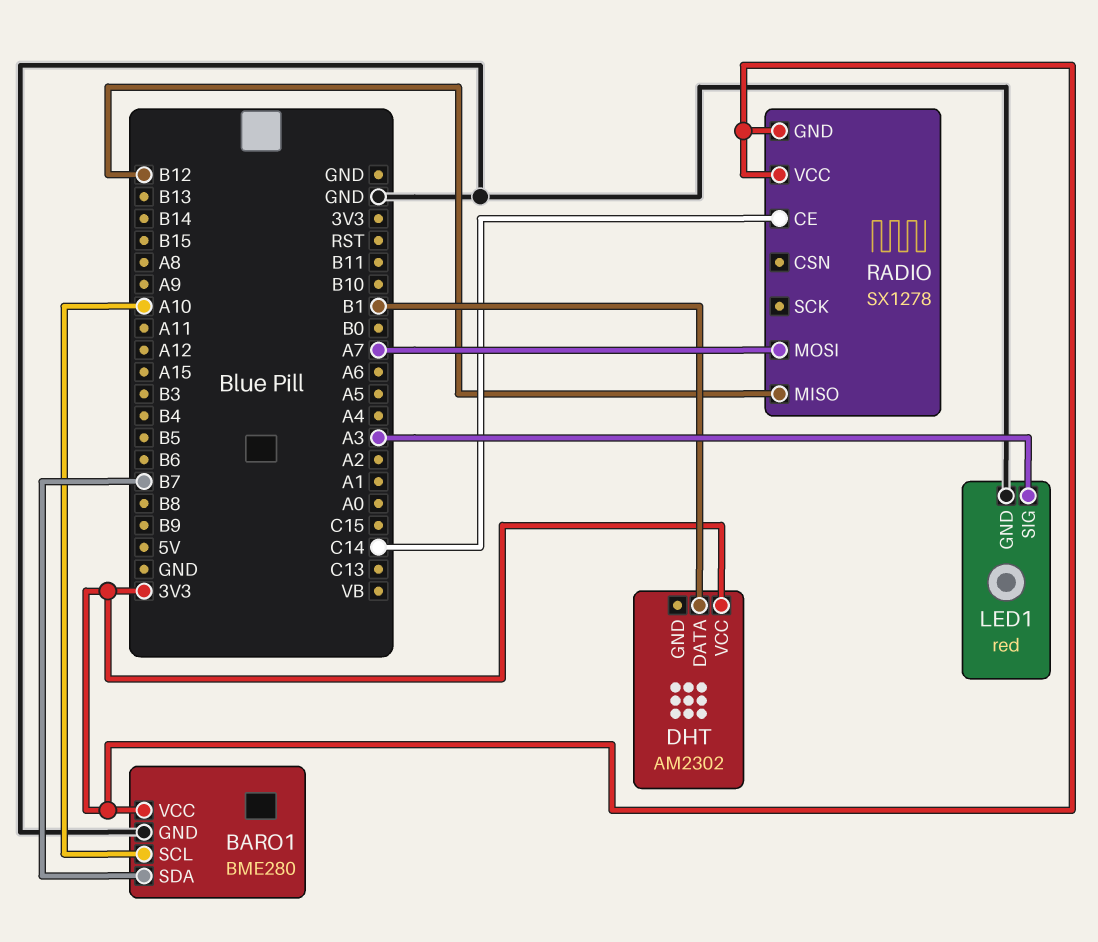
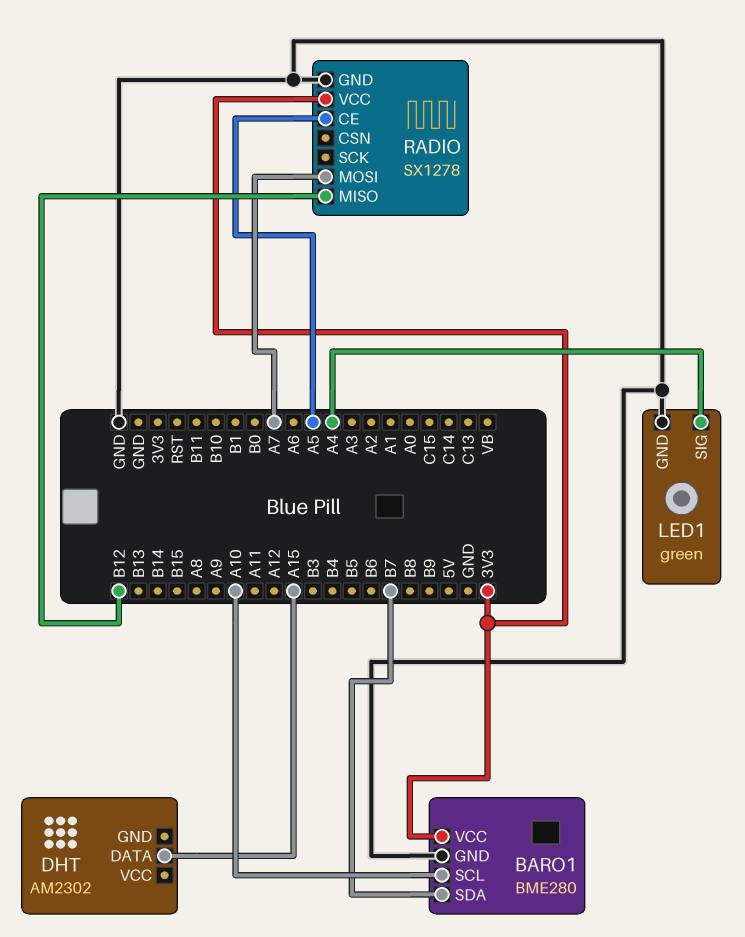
DHT pin DATA: B1 -> A15
DHT pin VCC: 3V3 -> none
LED1: red -> green
LED1 pin SIG: A3 -> A4
RADIO pin CE: C14 -> A5
RADIO pin GND: 3V3 -> GND

